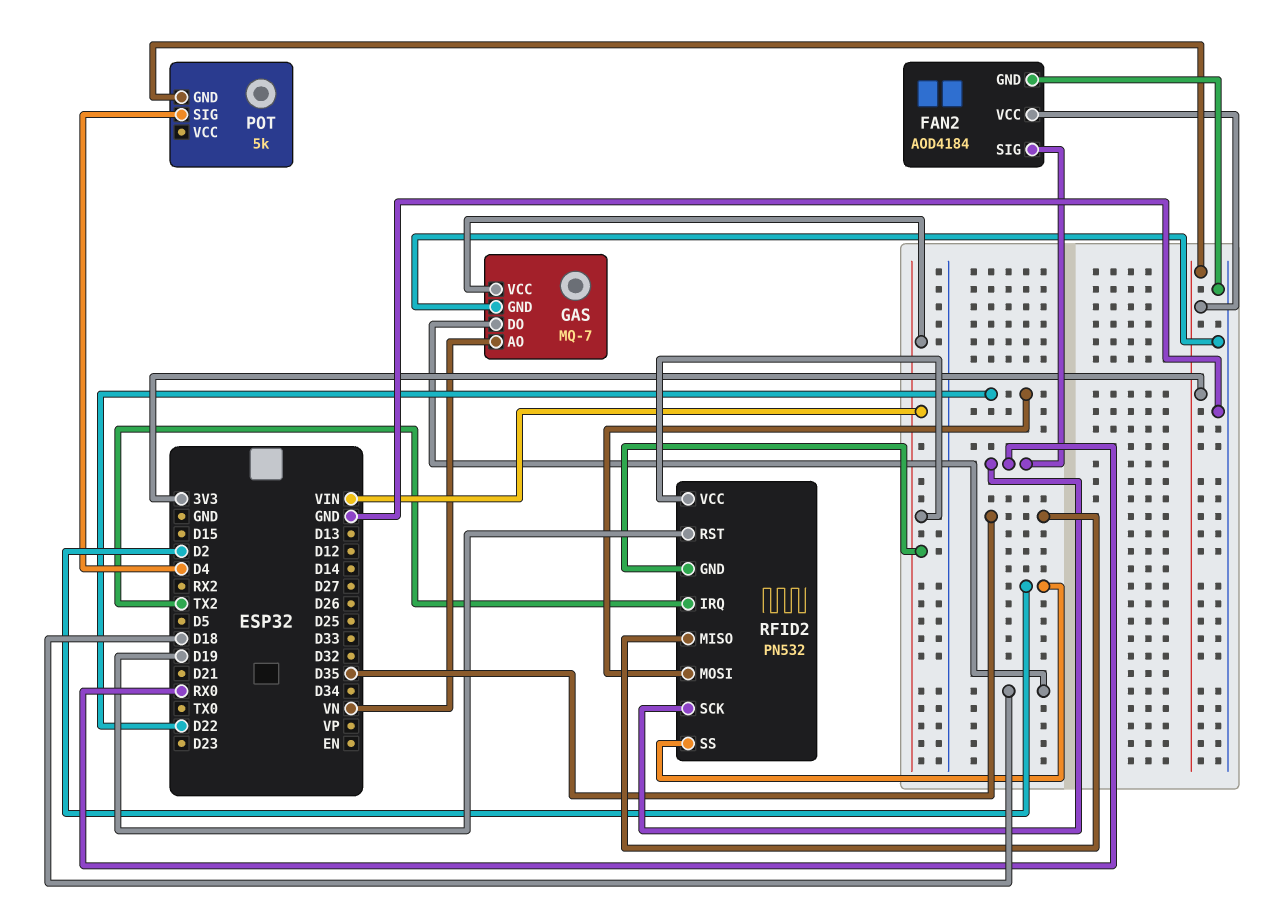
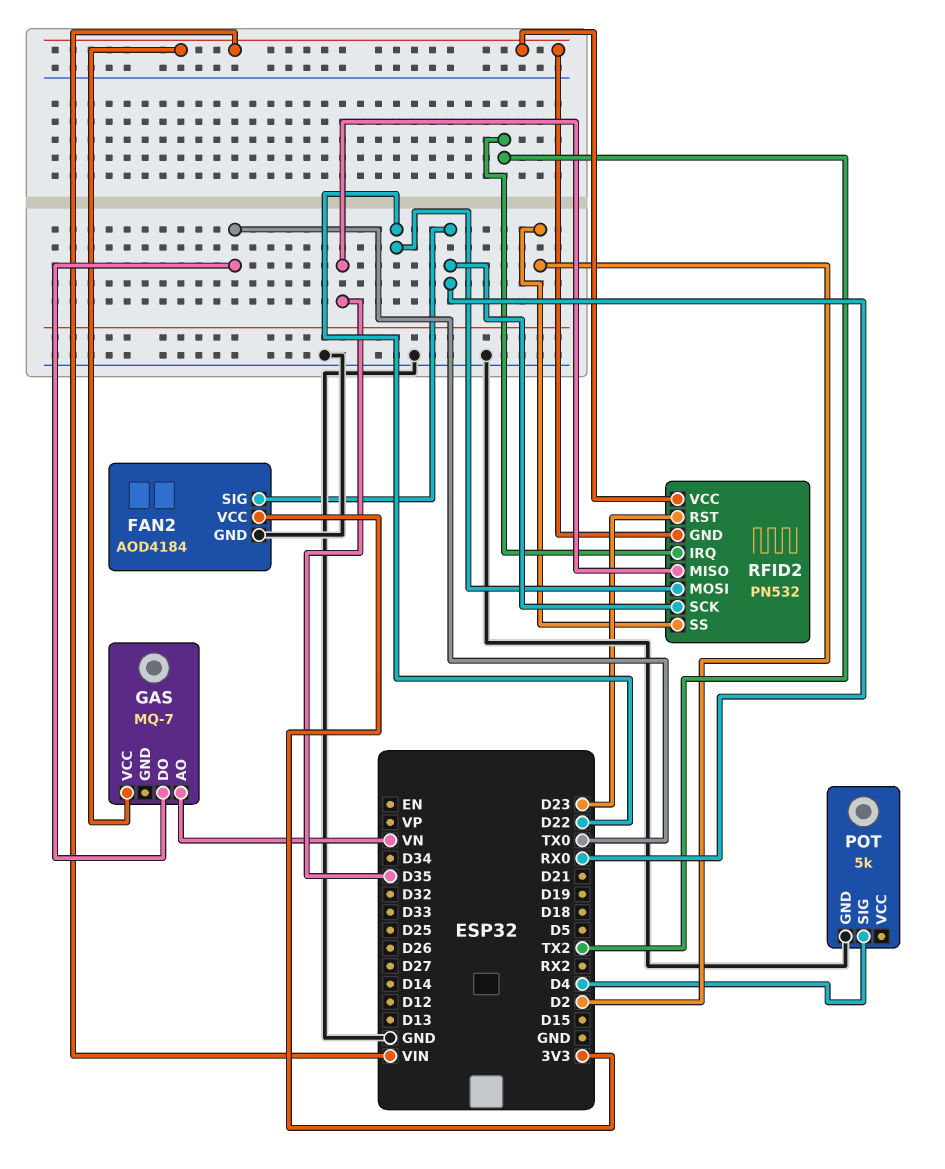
GAS pin DO: D18 -> TX0
GAS pin GND: GND -> none
POT pin GND: 3V3 -> GND
RFID2 pin RST: D19 -> D23

